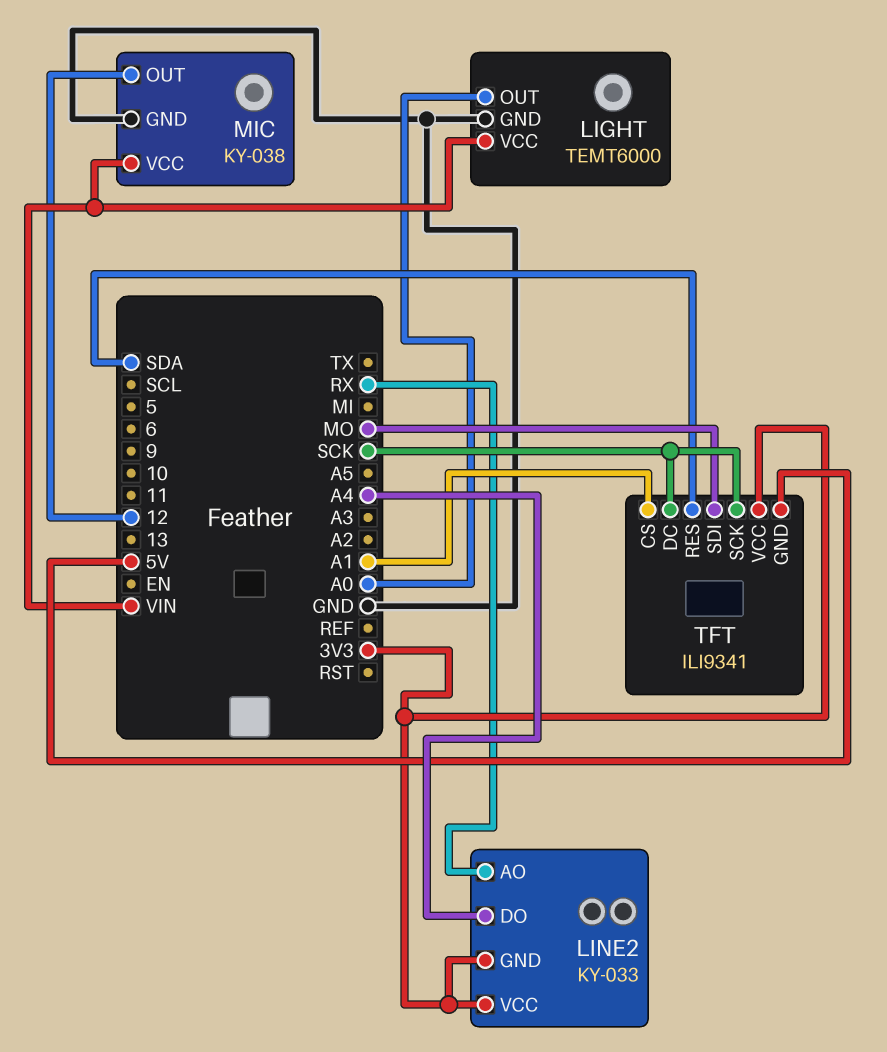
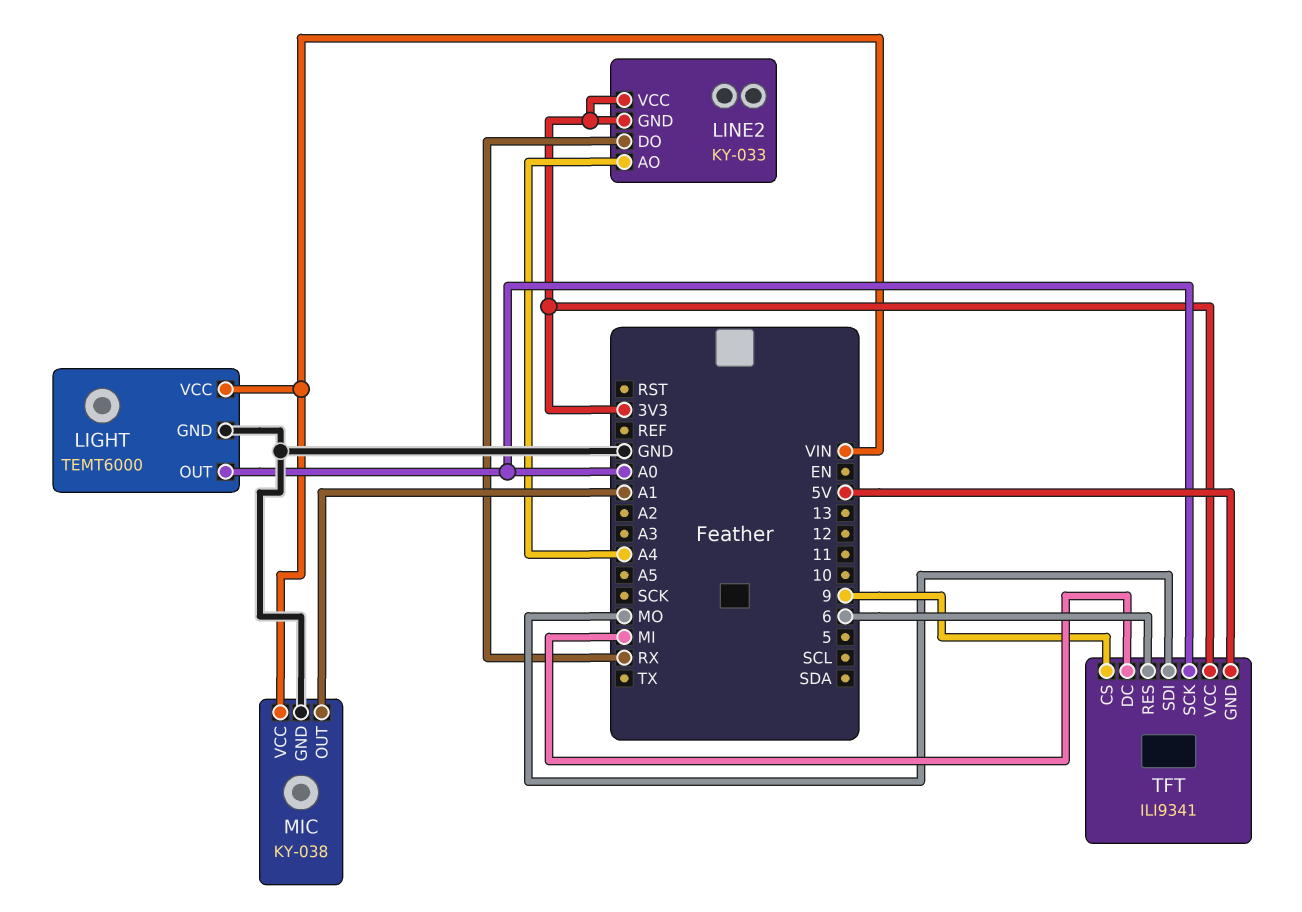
LINE2 pin AO: RX -> A4
LINE2 pin DO: A4 -> RX
MIC pin OUT: 12 -> A1
TFT pin CS: A1 -> 9
TFT pin DC: SCK -> MI
TFT pin RES: SDA -> 6
TFT pin SCK: SCK -> A0

